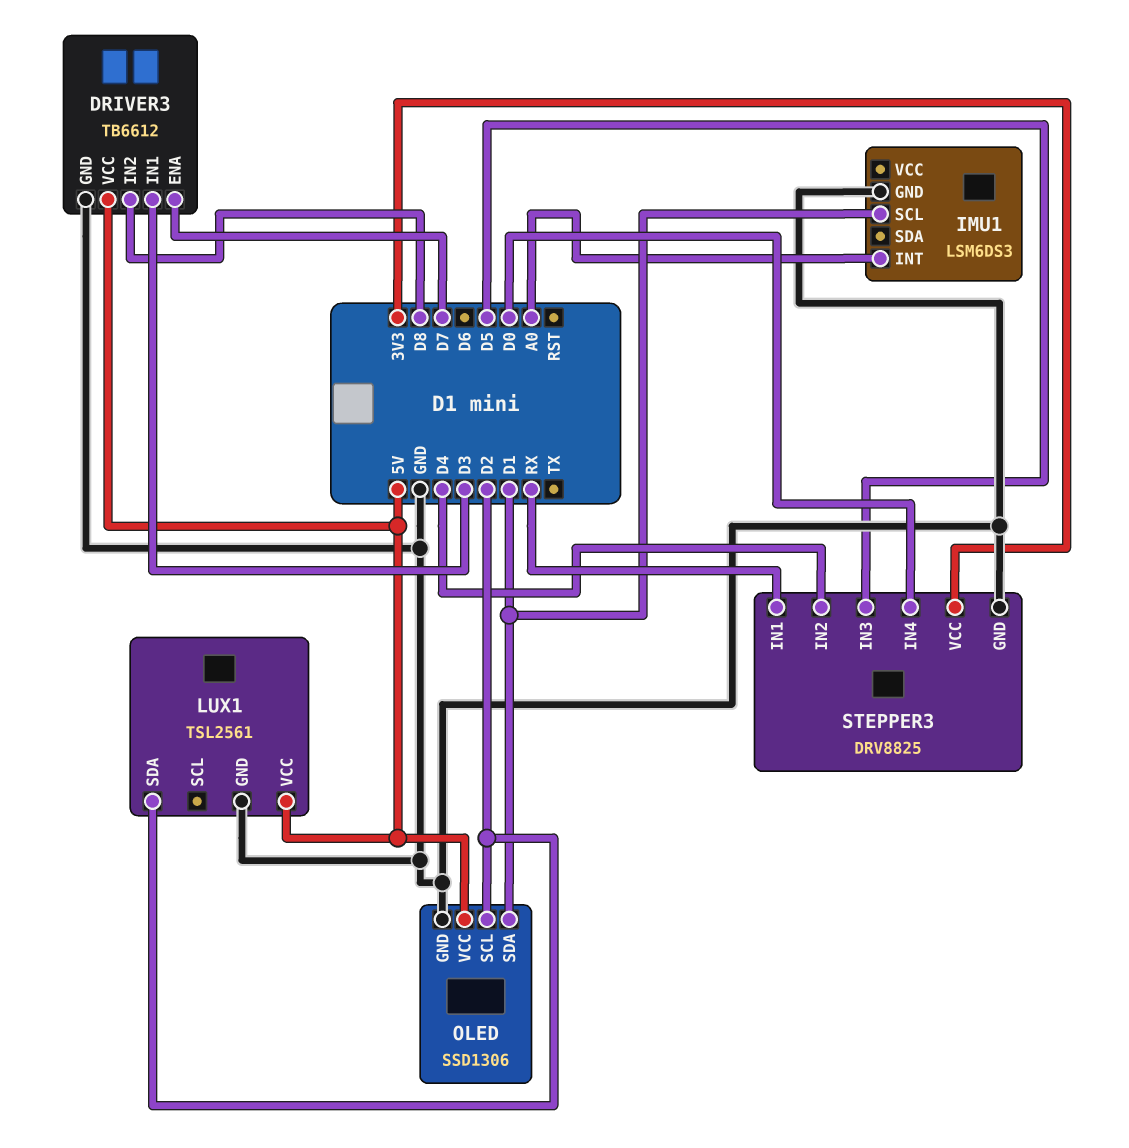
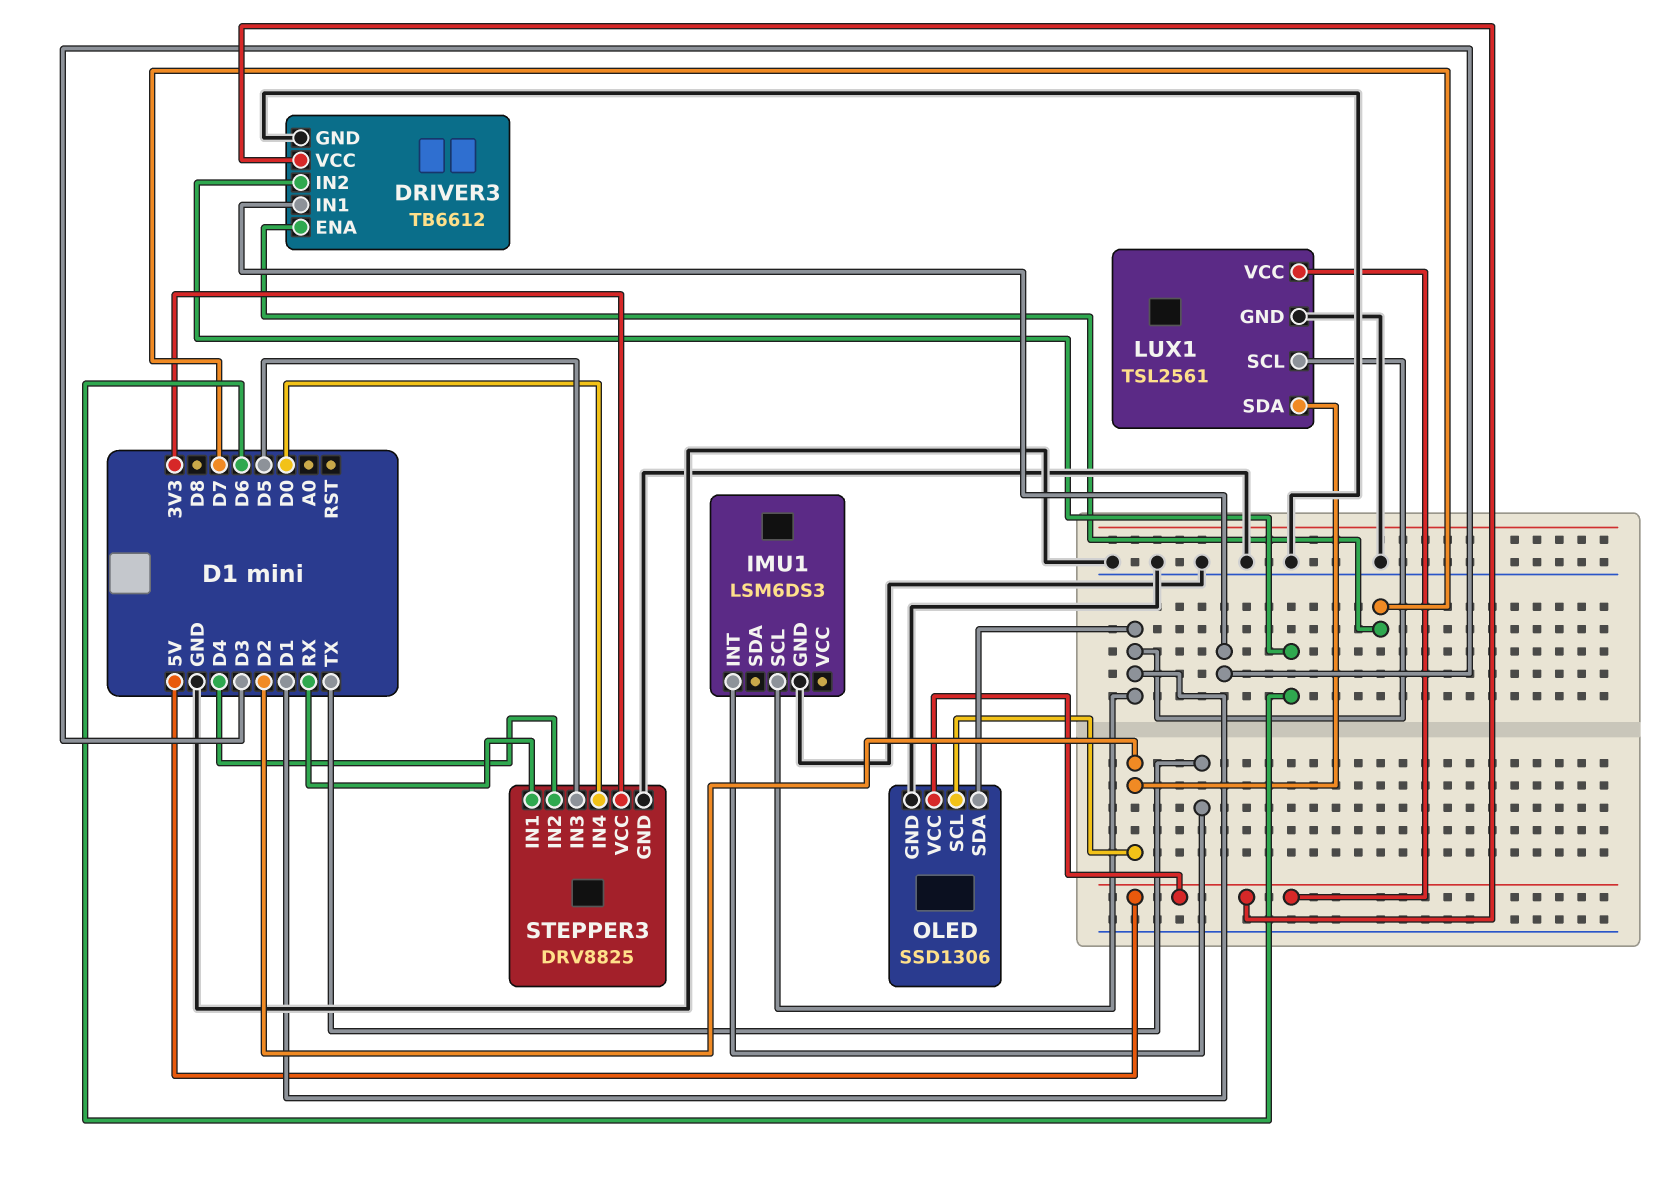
DRIVER3 pin IN2: D8 -> D6
IMU1 pin INT: A0 -> TX
LUX1 pin SCL: none -> D1

